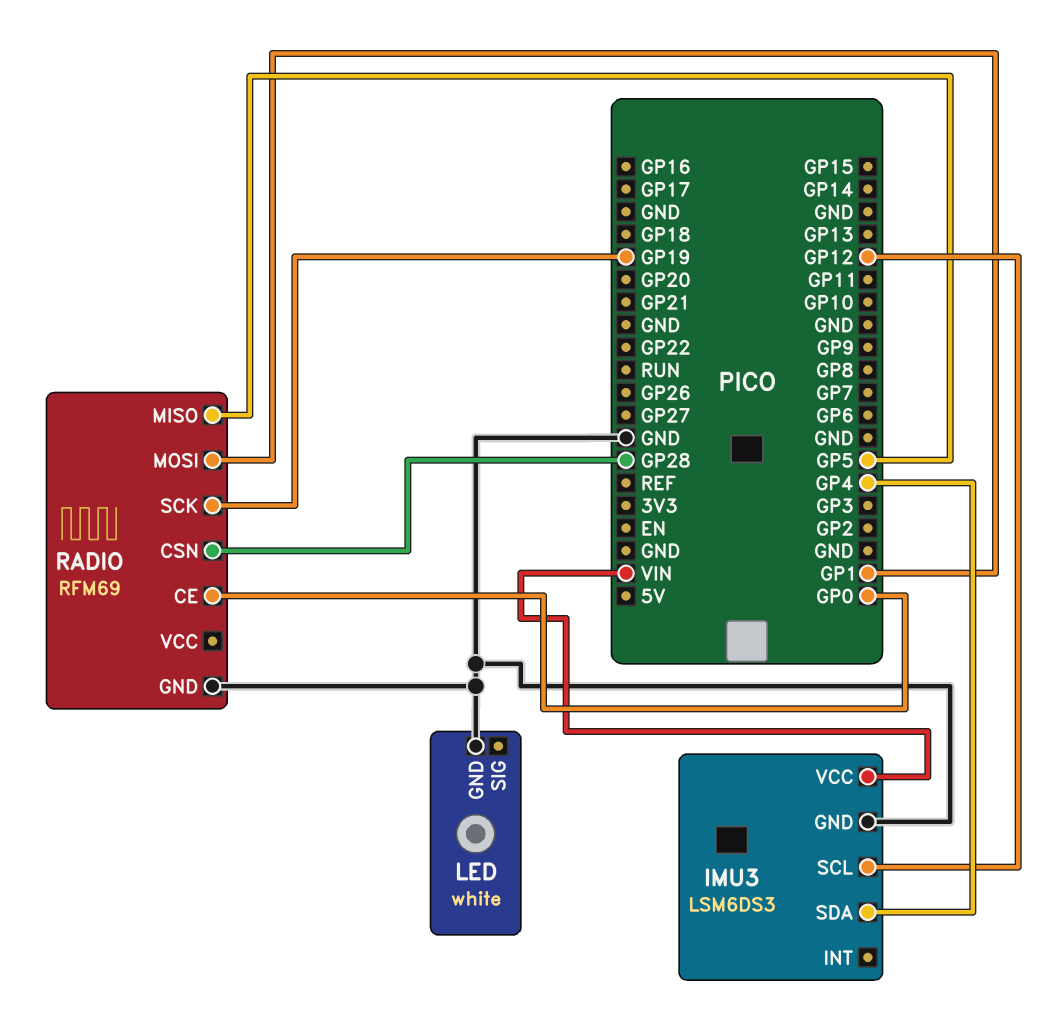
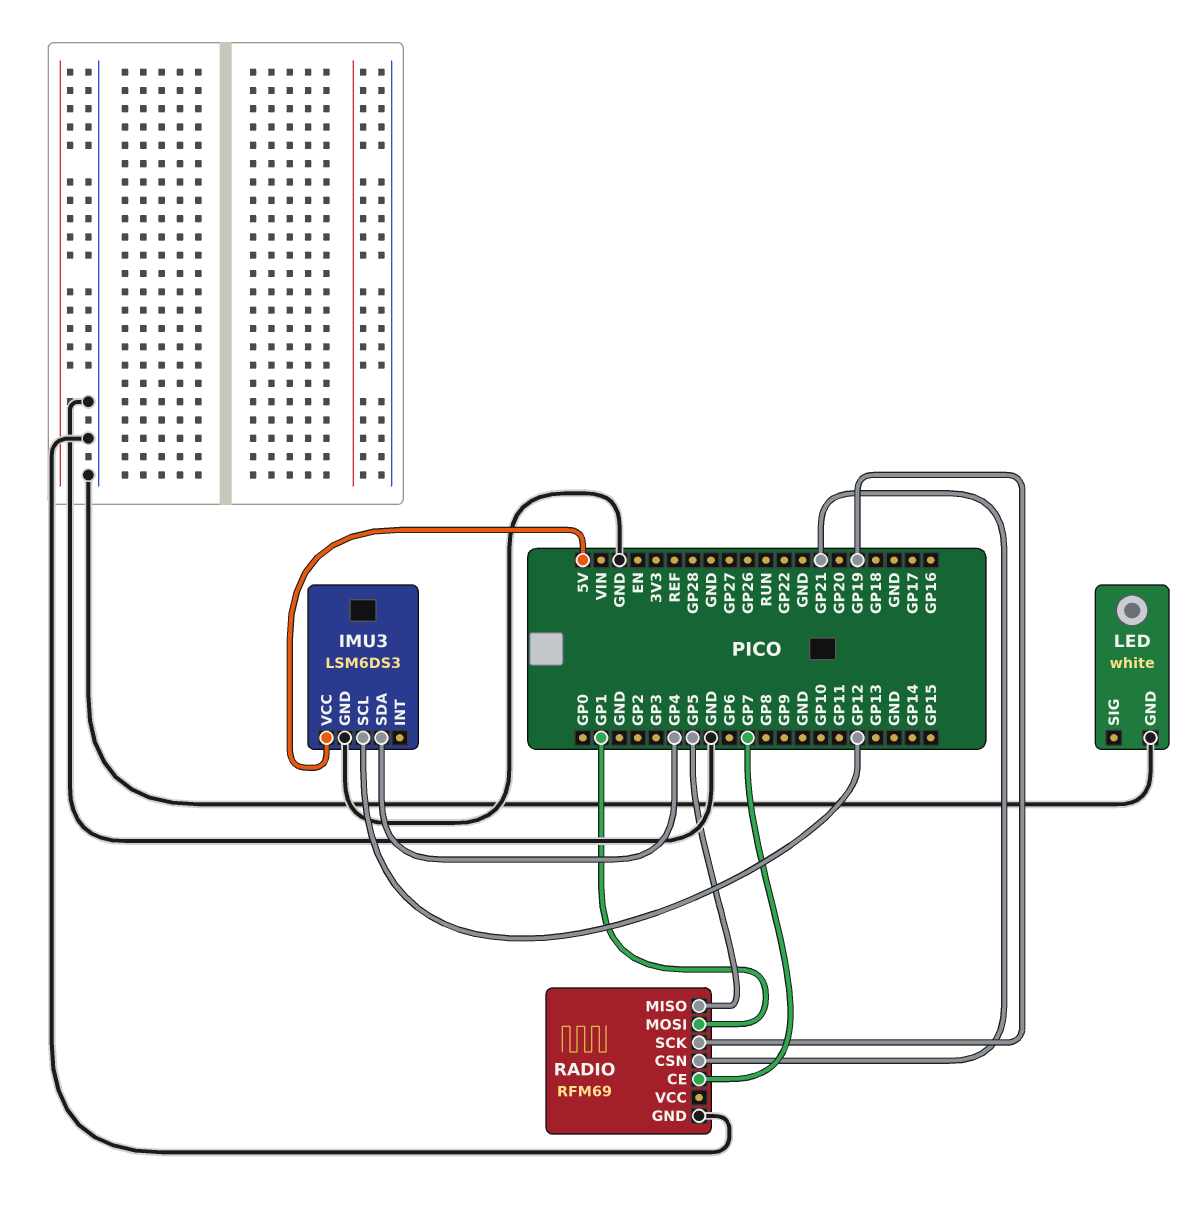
IMU3 pin VCC: VIN -> 5V
RADIO pin CE: GP0 -> GP7
RADIO pin CSN: GP28 -> GP21

